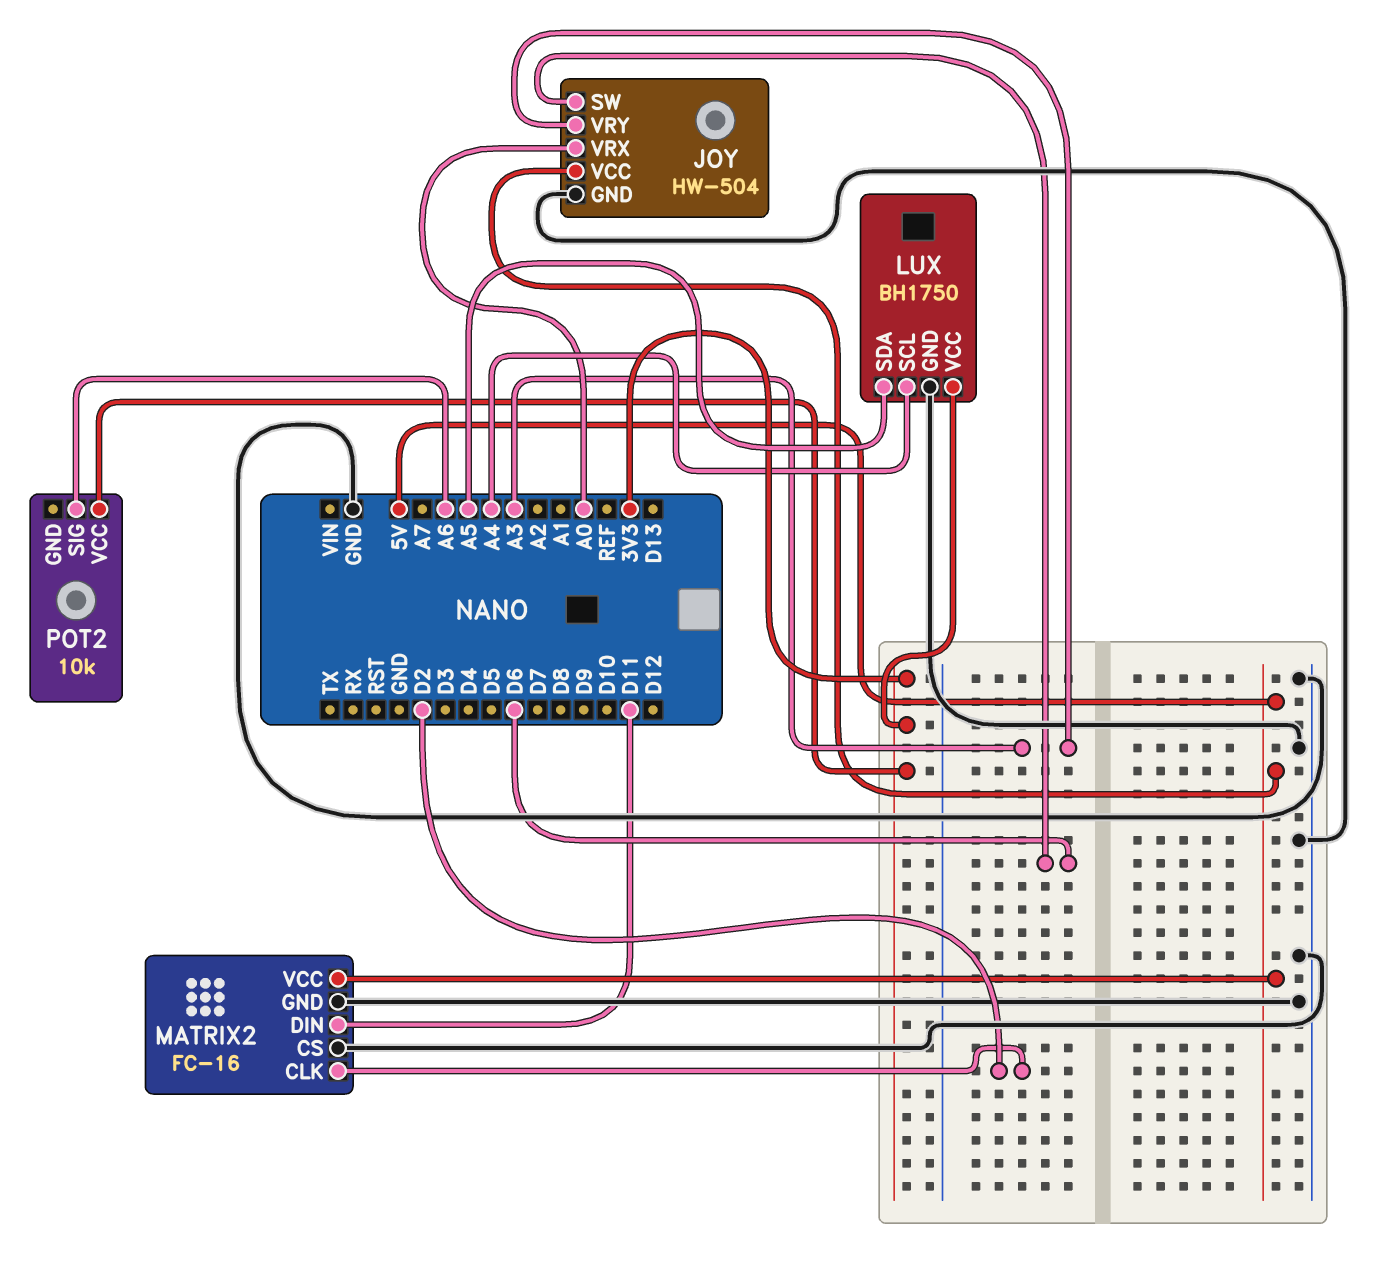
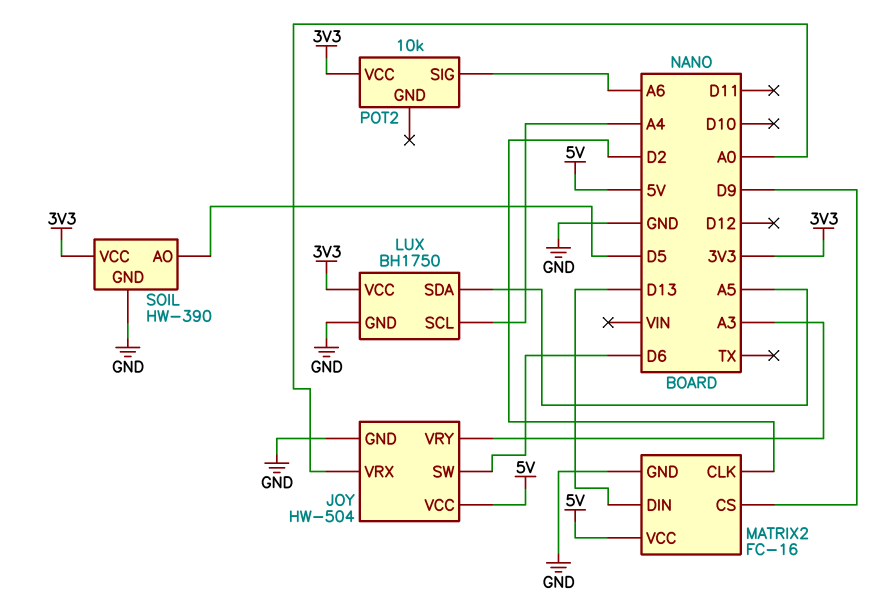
MATRIX2 pin CS: GND -> D9
MATRIX2 pin DIN: D11 -> D13
SOIL: none -> HW-390
SOIL pin AO: none -> D5
SOIL pin GND: none -> GND
SOIL pin VCC: none -> 3V3

